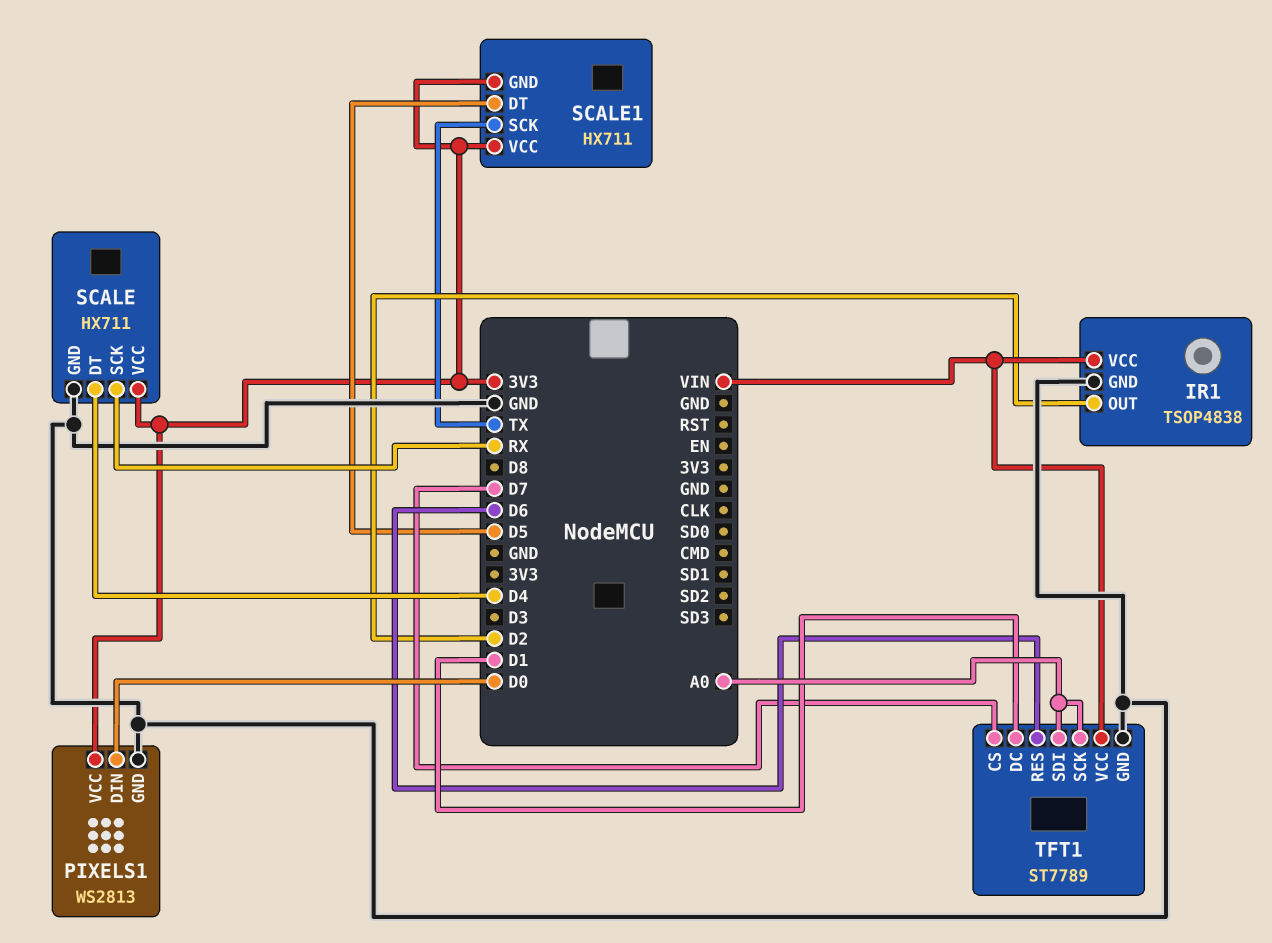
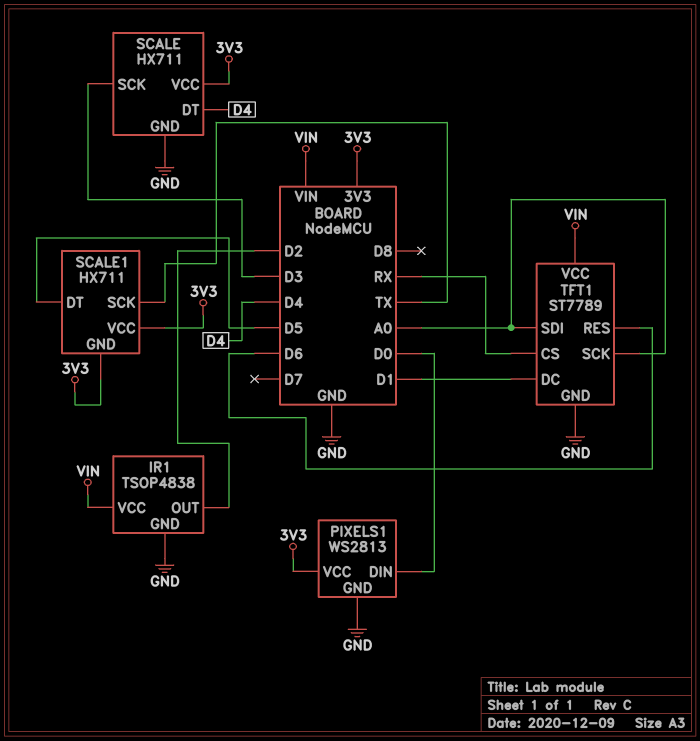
SCALE pin SCK: RX -> D3
TFT1 pin CS: D7 -> RX

